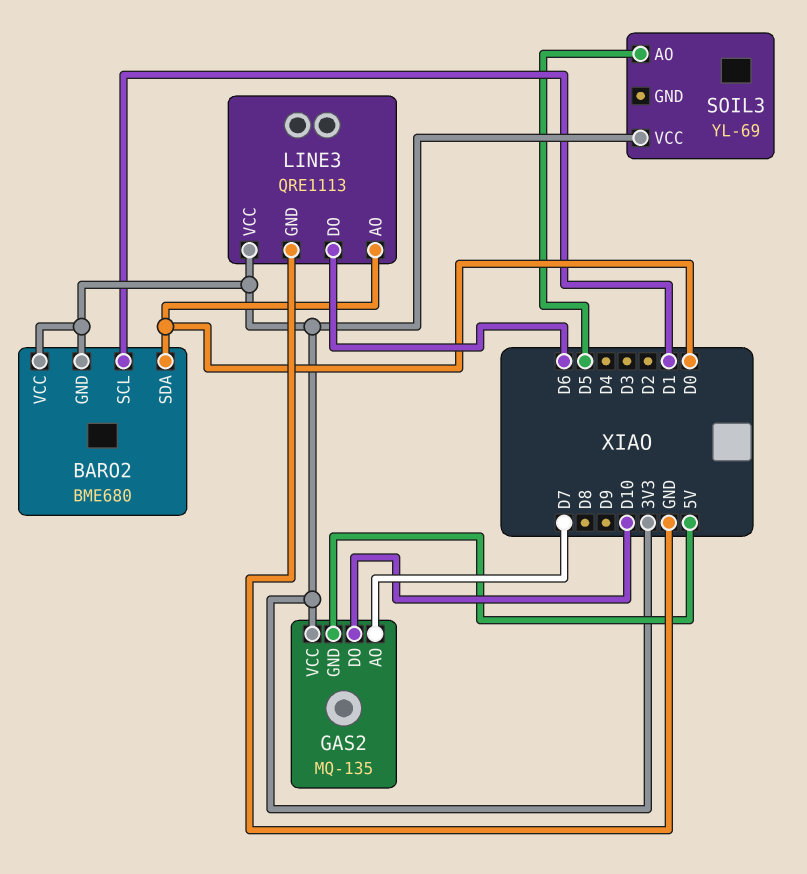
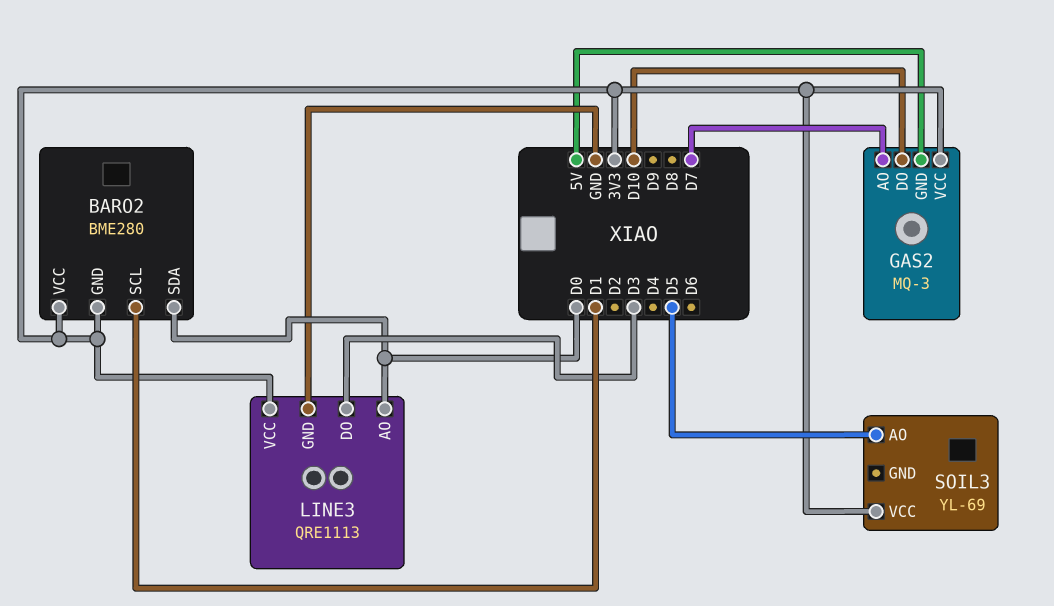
BARO2: BME680 -> BME280
GAS2: MQ-135 -> MQ-3
LINE3 pin DO: D6 -> D3

